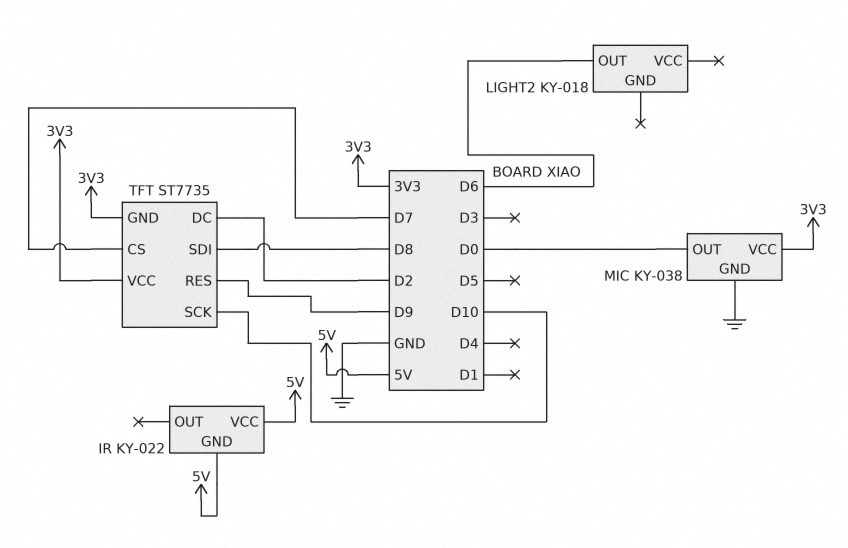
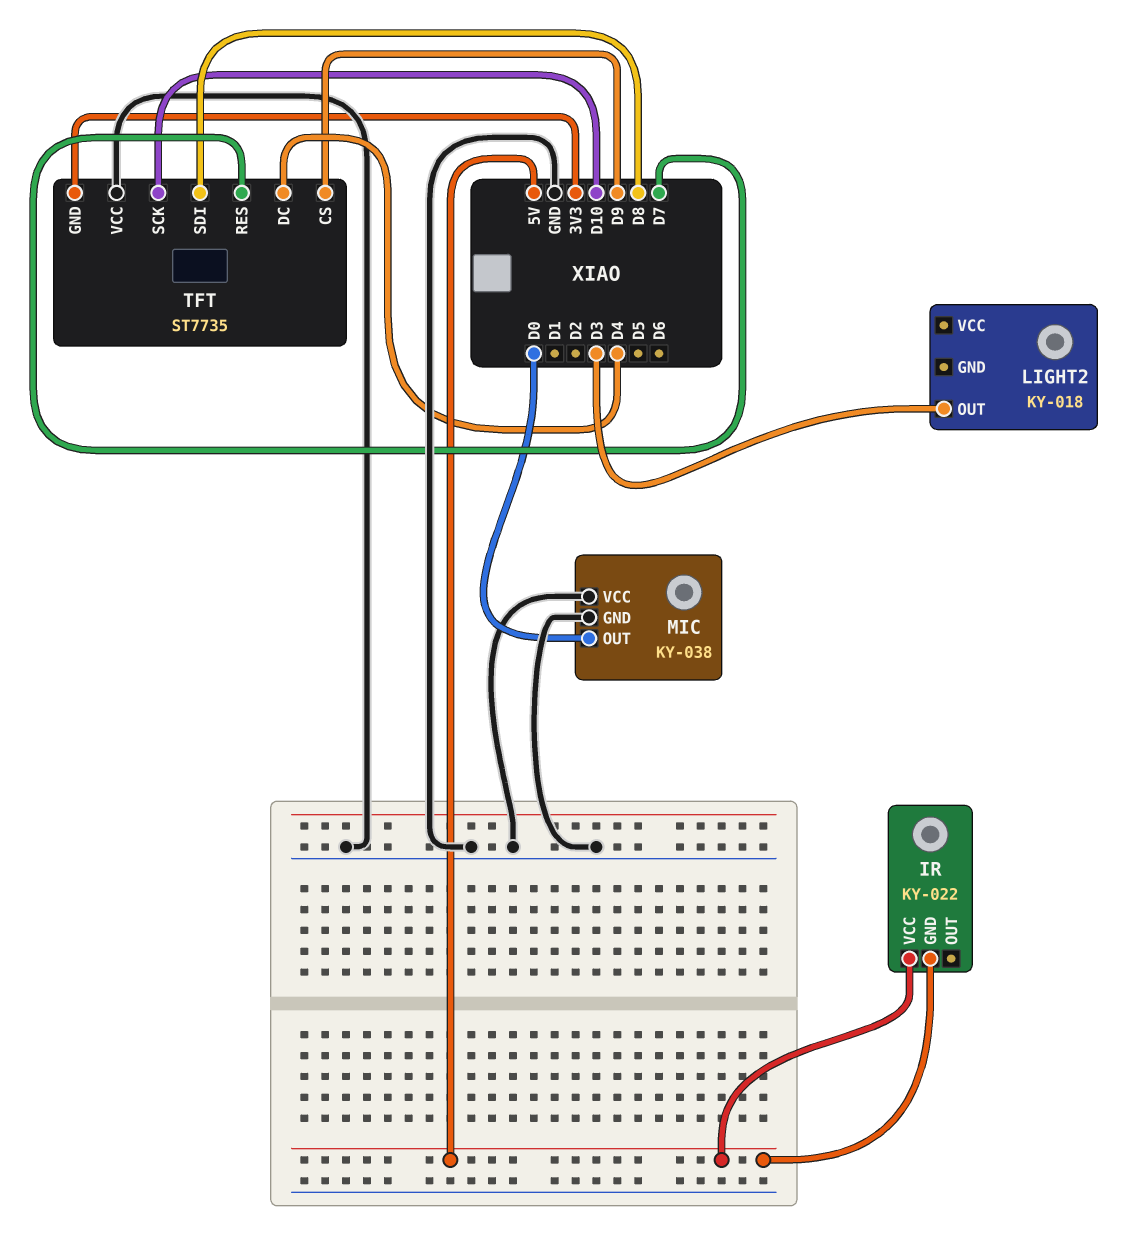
LIGHT2 pin OUT: D6 -> D3
MIC pin VCC: 3V3 -> GND
TFT pin CS: D7 -> D9
TFT pin DC: D2 -> D4
TFT pin RES: D9 -> D7
TFT pin VCC: 3V3 -> GND

